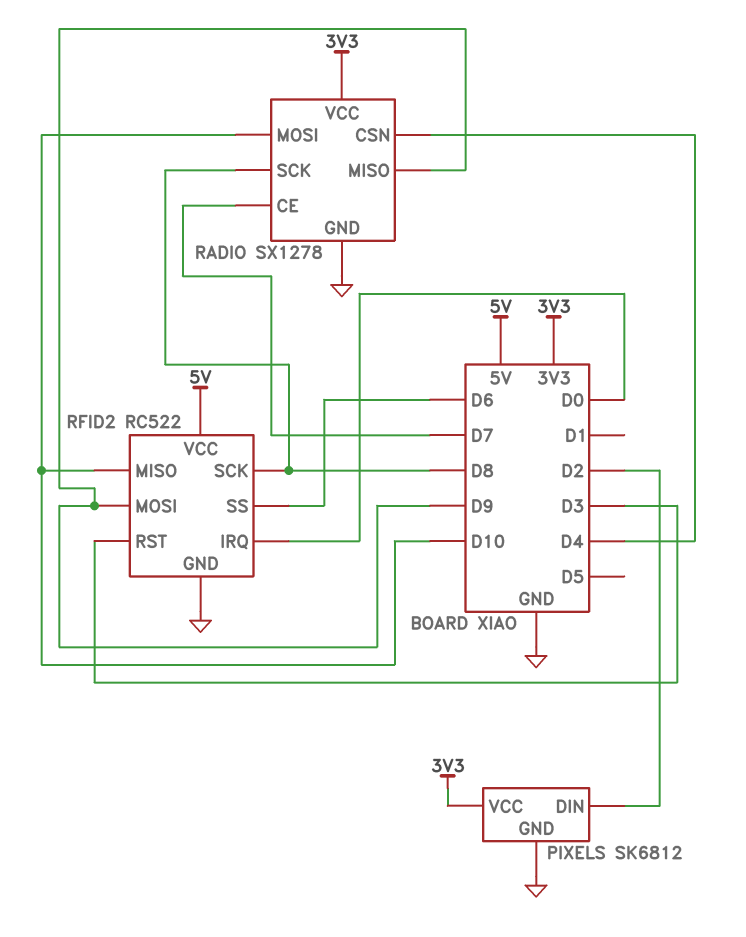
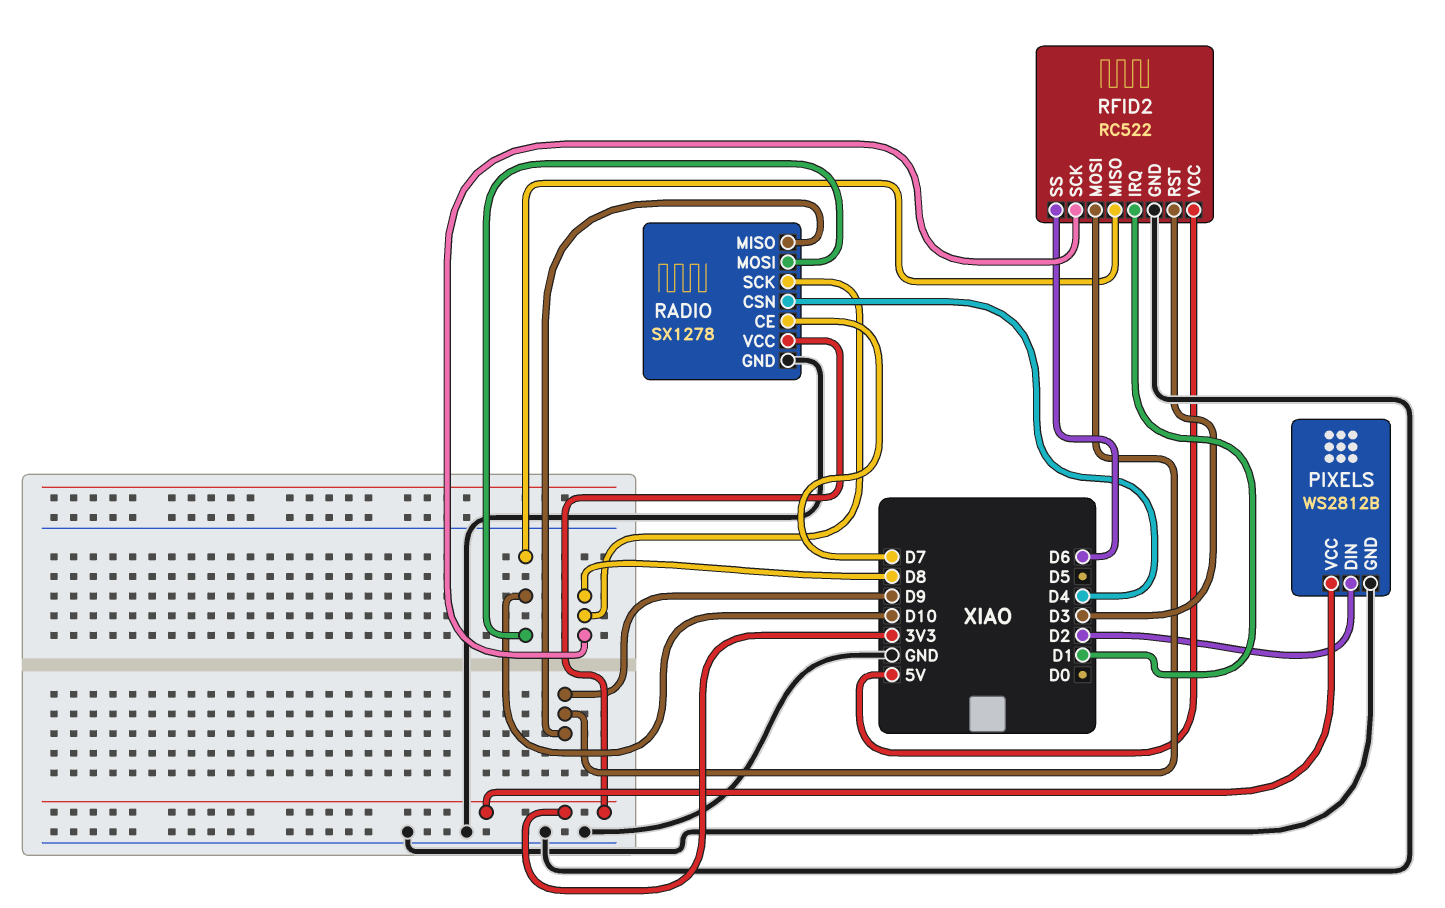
PIXELS: SK6812 -> WS2812B
RFID2 pin IRQ: D0 -> D1

